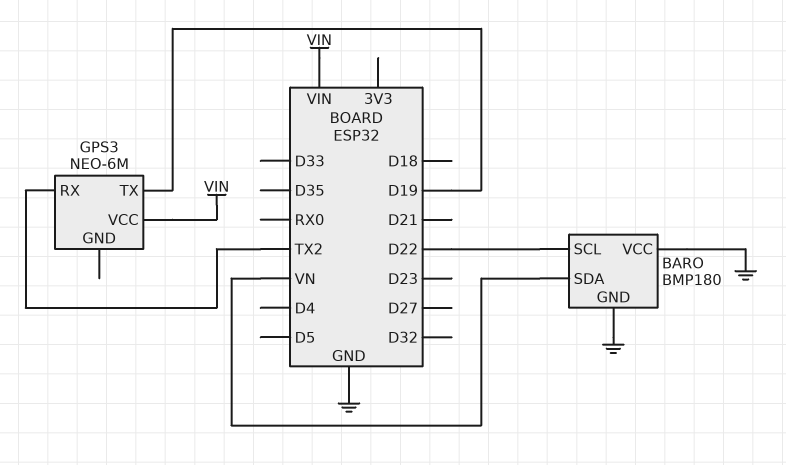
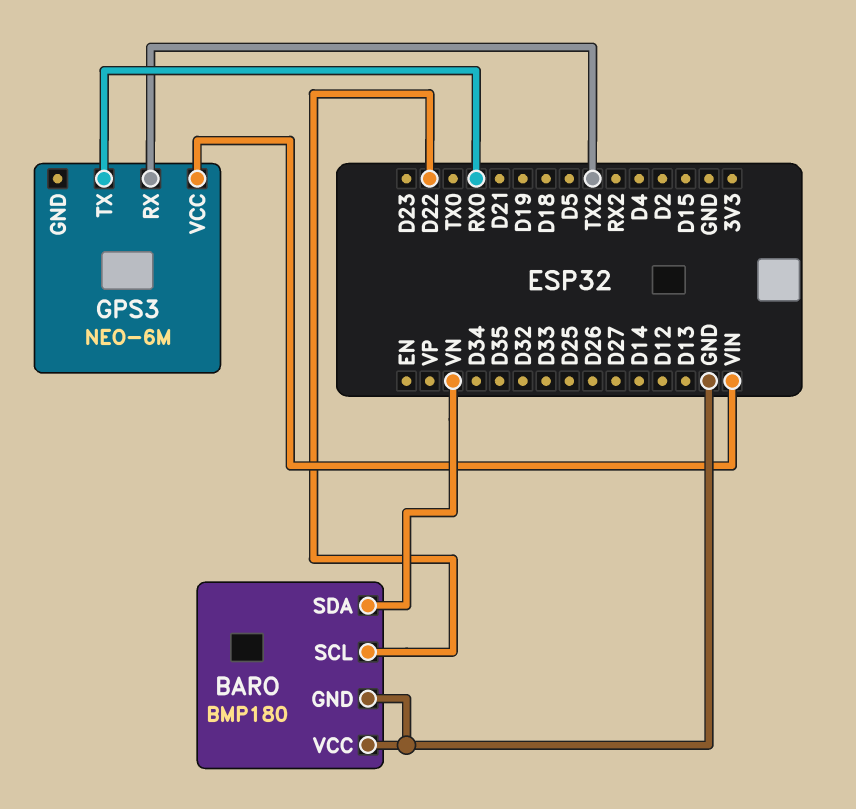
GPS3 pin TX: D19 -> RX0

